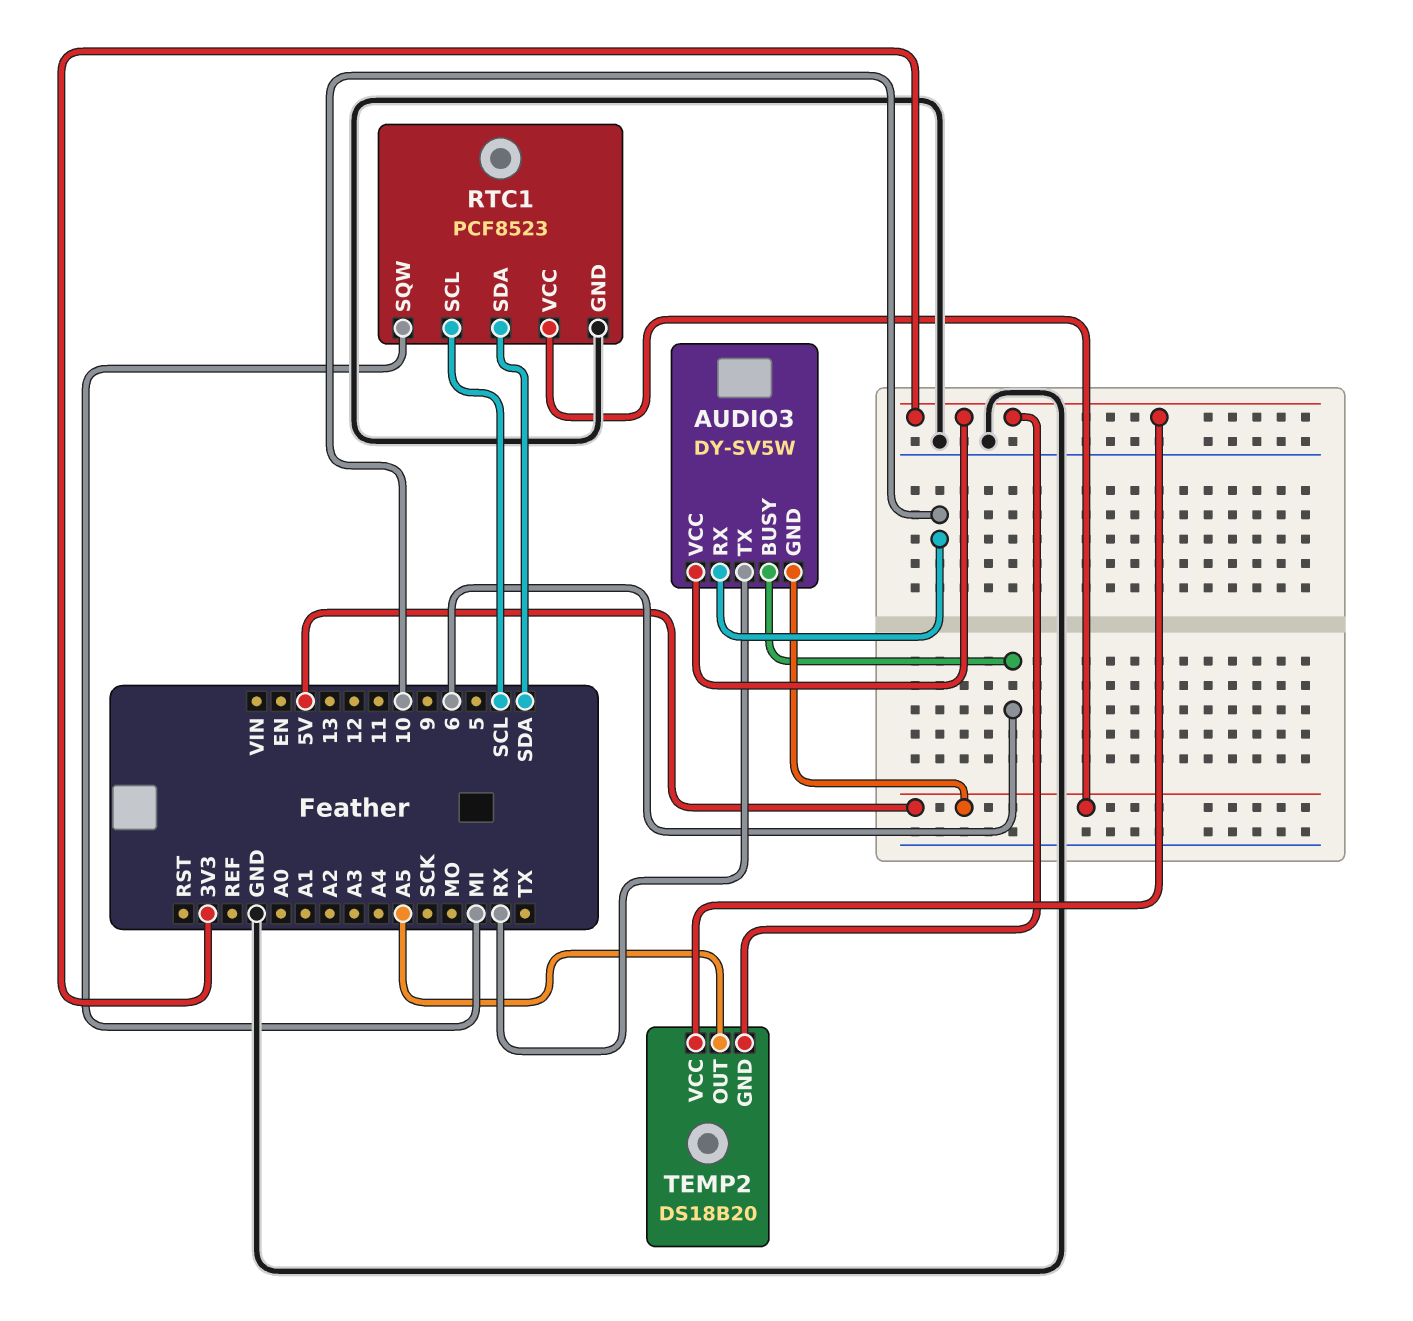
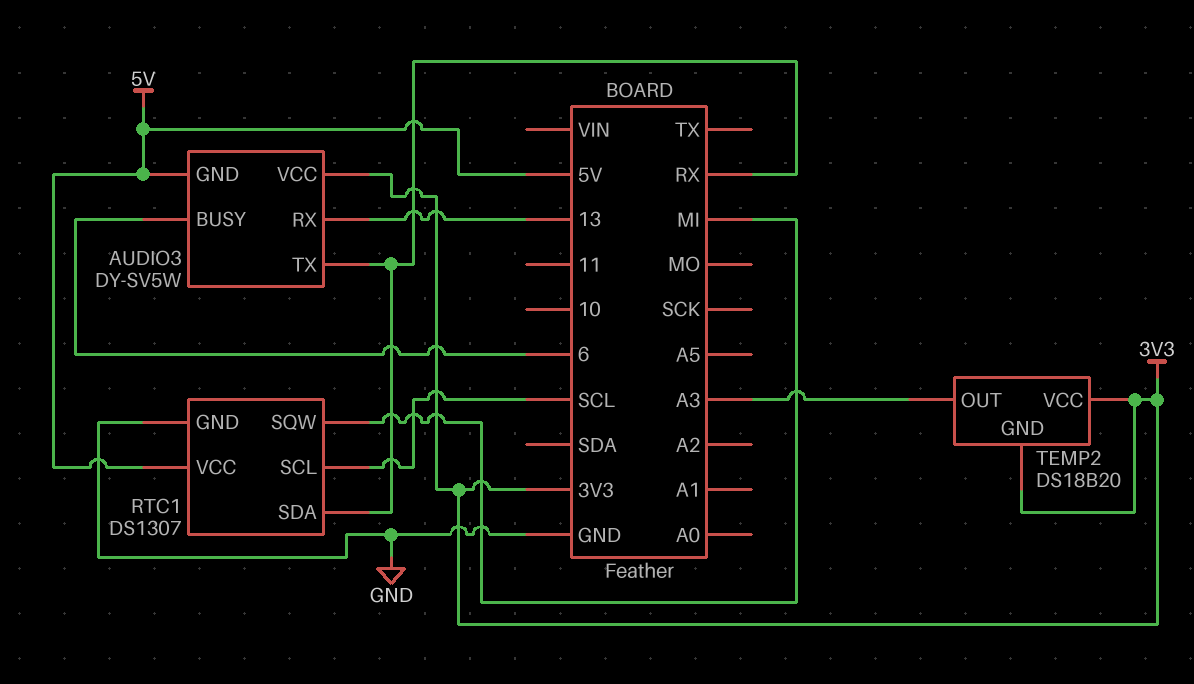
AUDIO3 pin RX: 10 -> 13
RTC1: PCF8523 -> DS1307
RTC1 pin SDA: SDA -> RX
TEMP2 pin OUT: A5 -> A3

